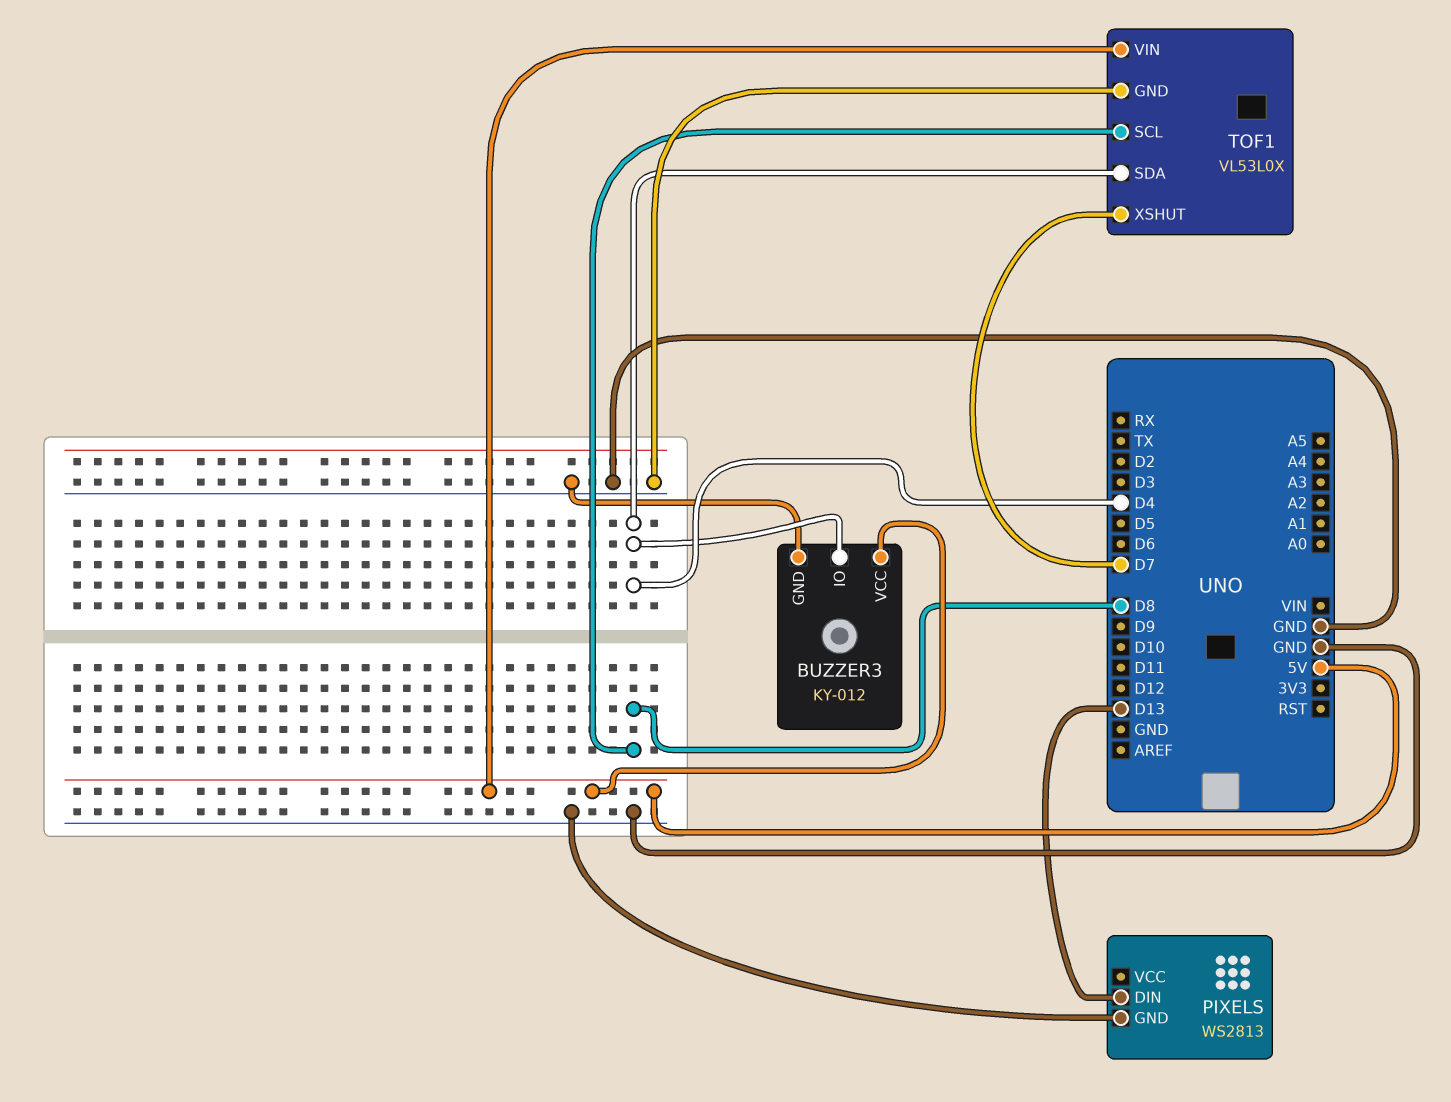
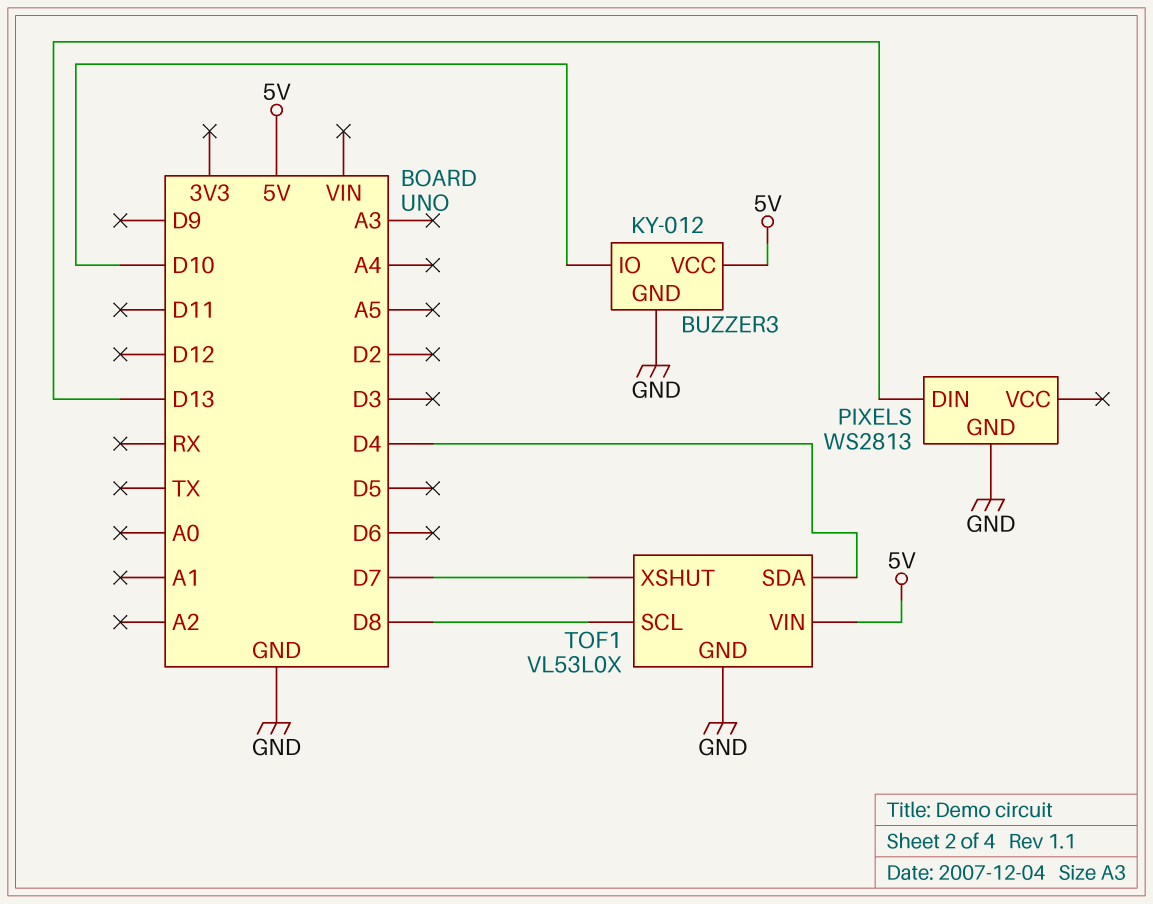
BUZZER3 pin IO: D4 -> D10

